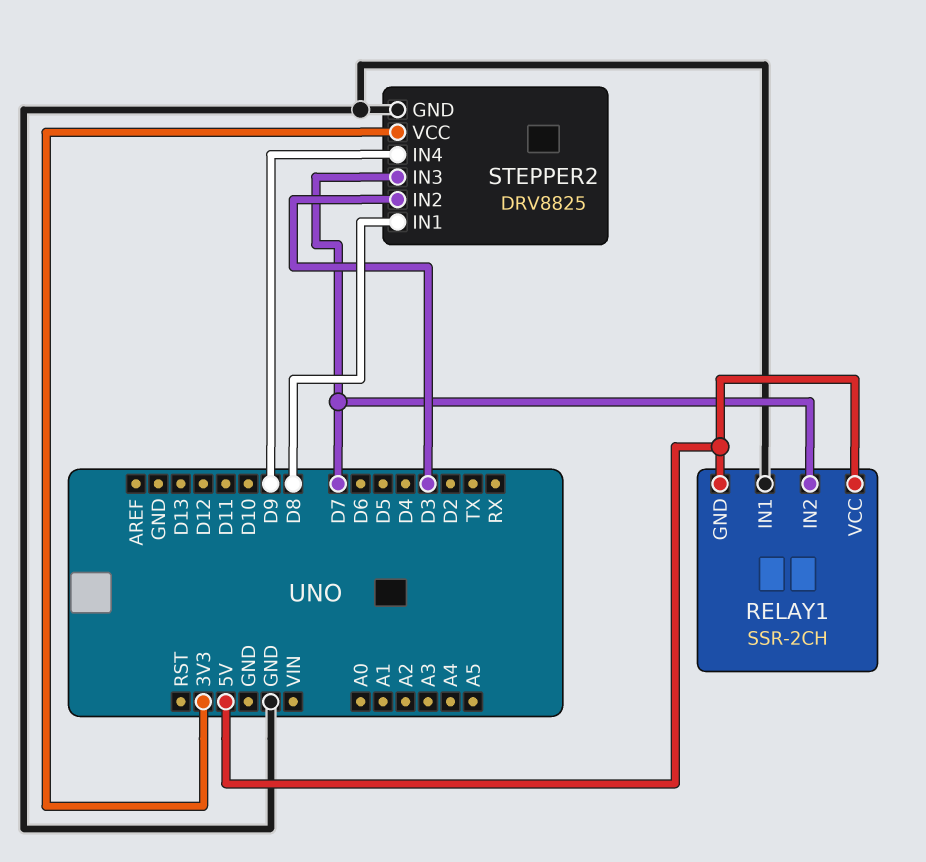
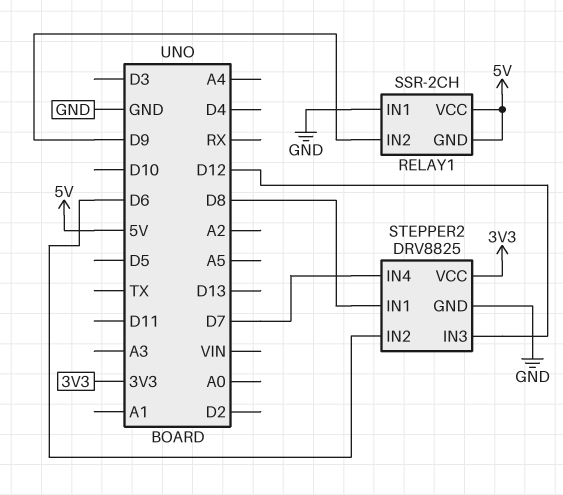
RELAY1 pin IN2: D7 -> D9
STEPPER2 pin IN2: D3 -> D6
STEPPER2 pin IN3: D7 -> D12
STEPPER2 pin IN4: D9 -> D7

